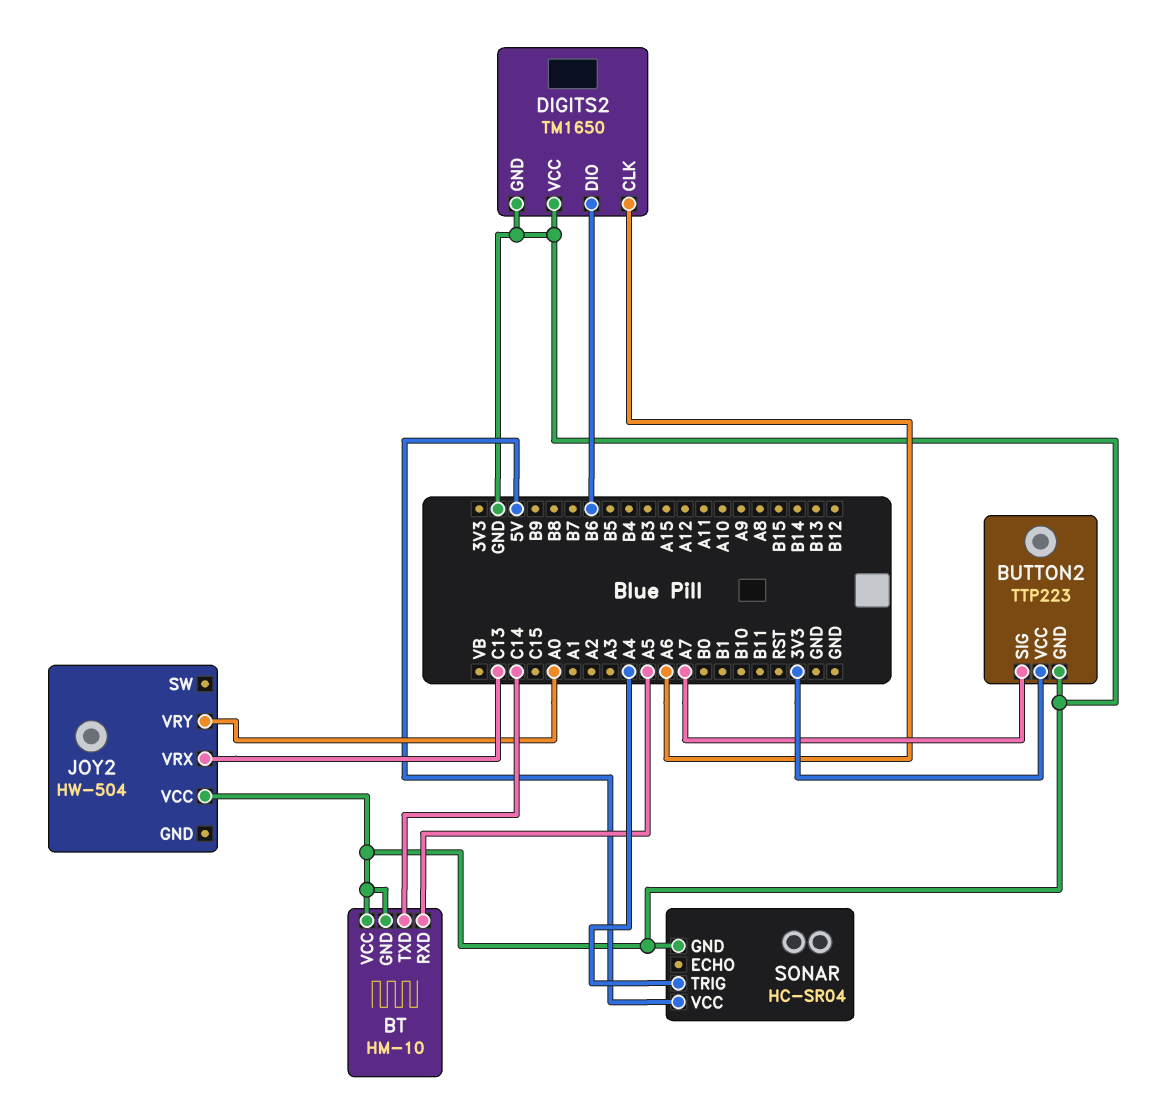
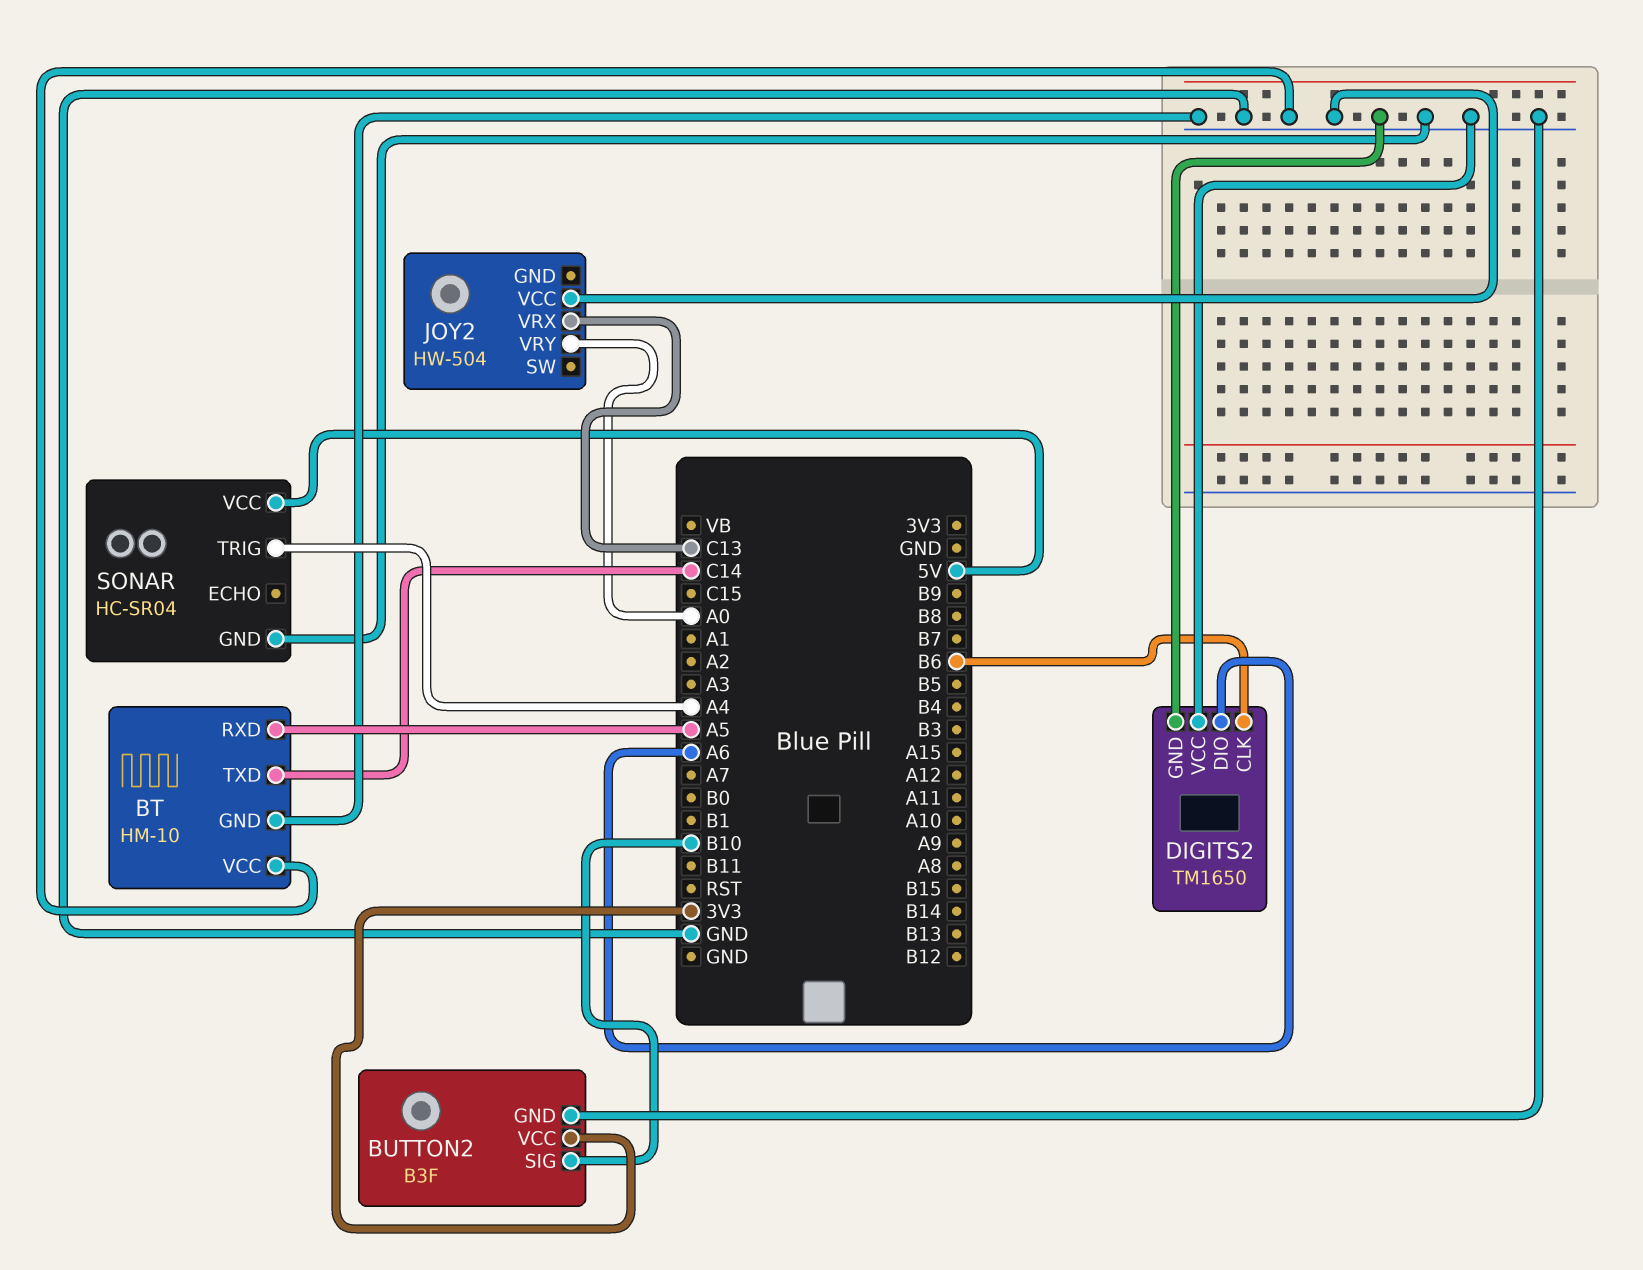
BUTTON2: TTP223 -> B3F
BUTTON2 pin SIG: A7 -> B10
DIGITS2 pin CLK: A6 -> B6
DIGITS2 pin DIO: B6 -> A6

